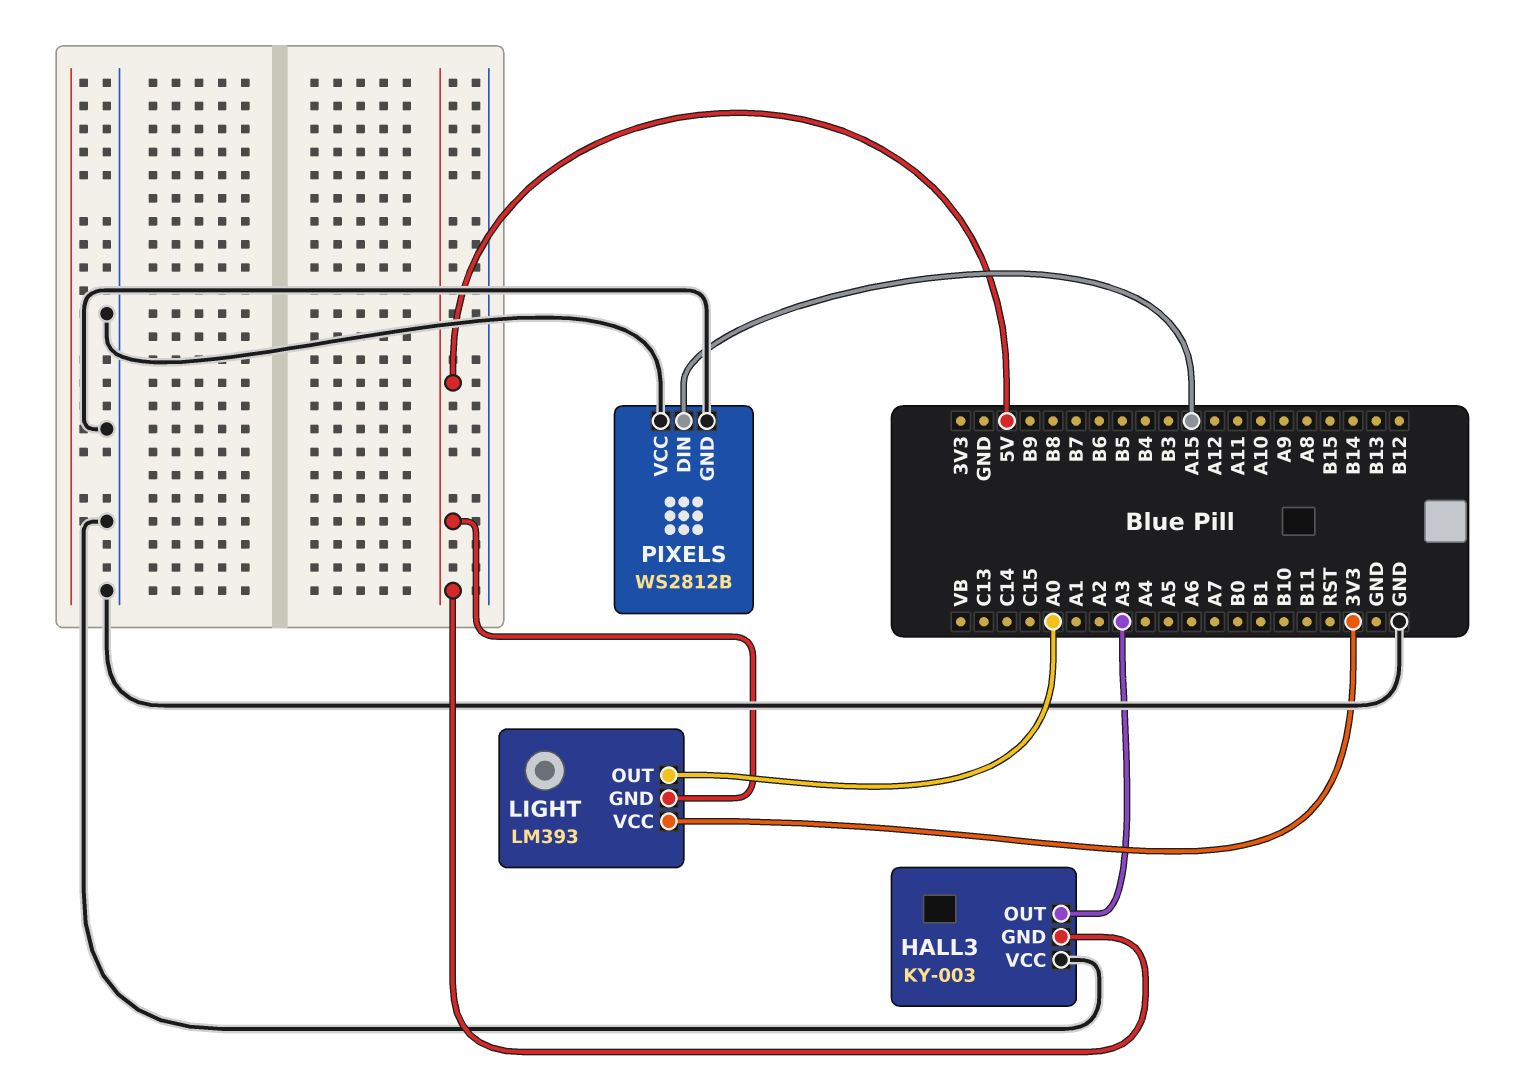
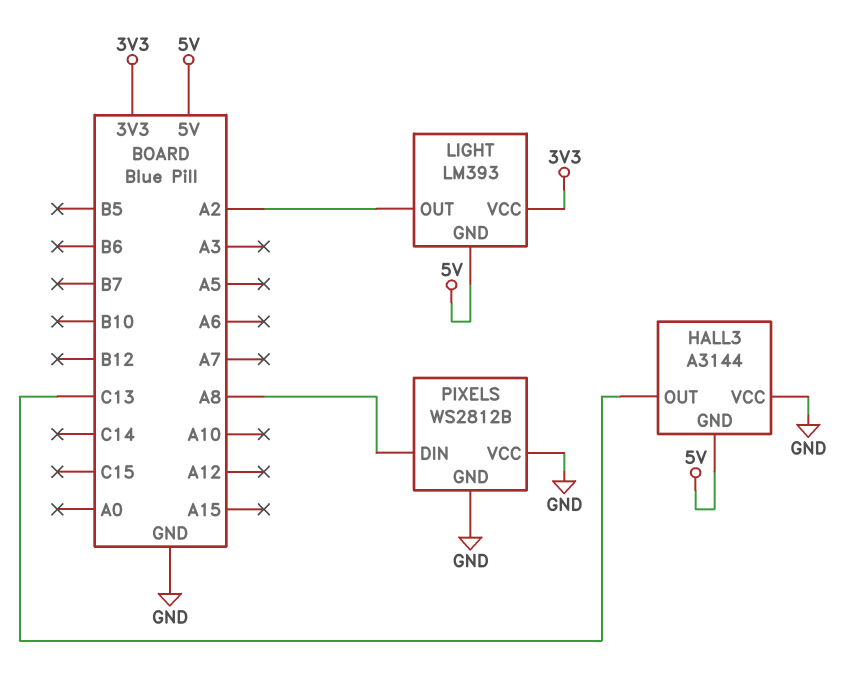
HALL3: KY-003 -> A3144
HALL3 pin OUT: A3 -> C13
LIGHT pin OUT: A0 -> A2
PIXELS pin DIN: A15 -> A8

